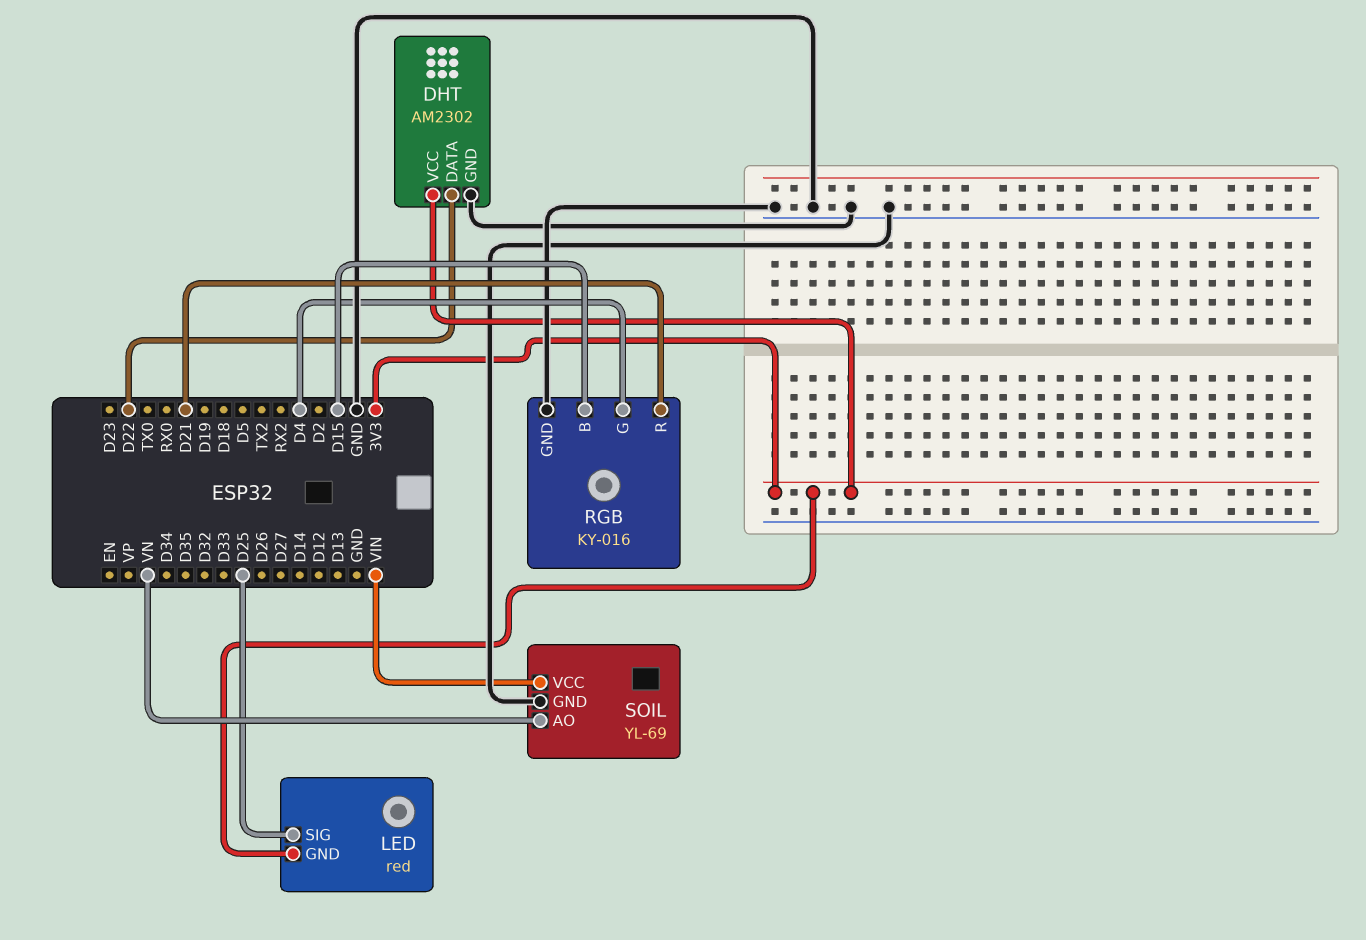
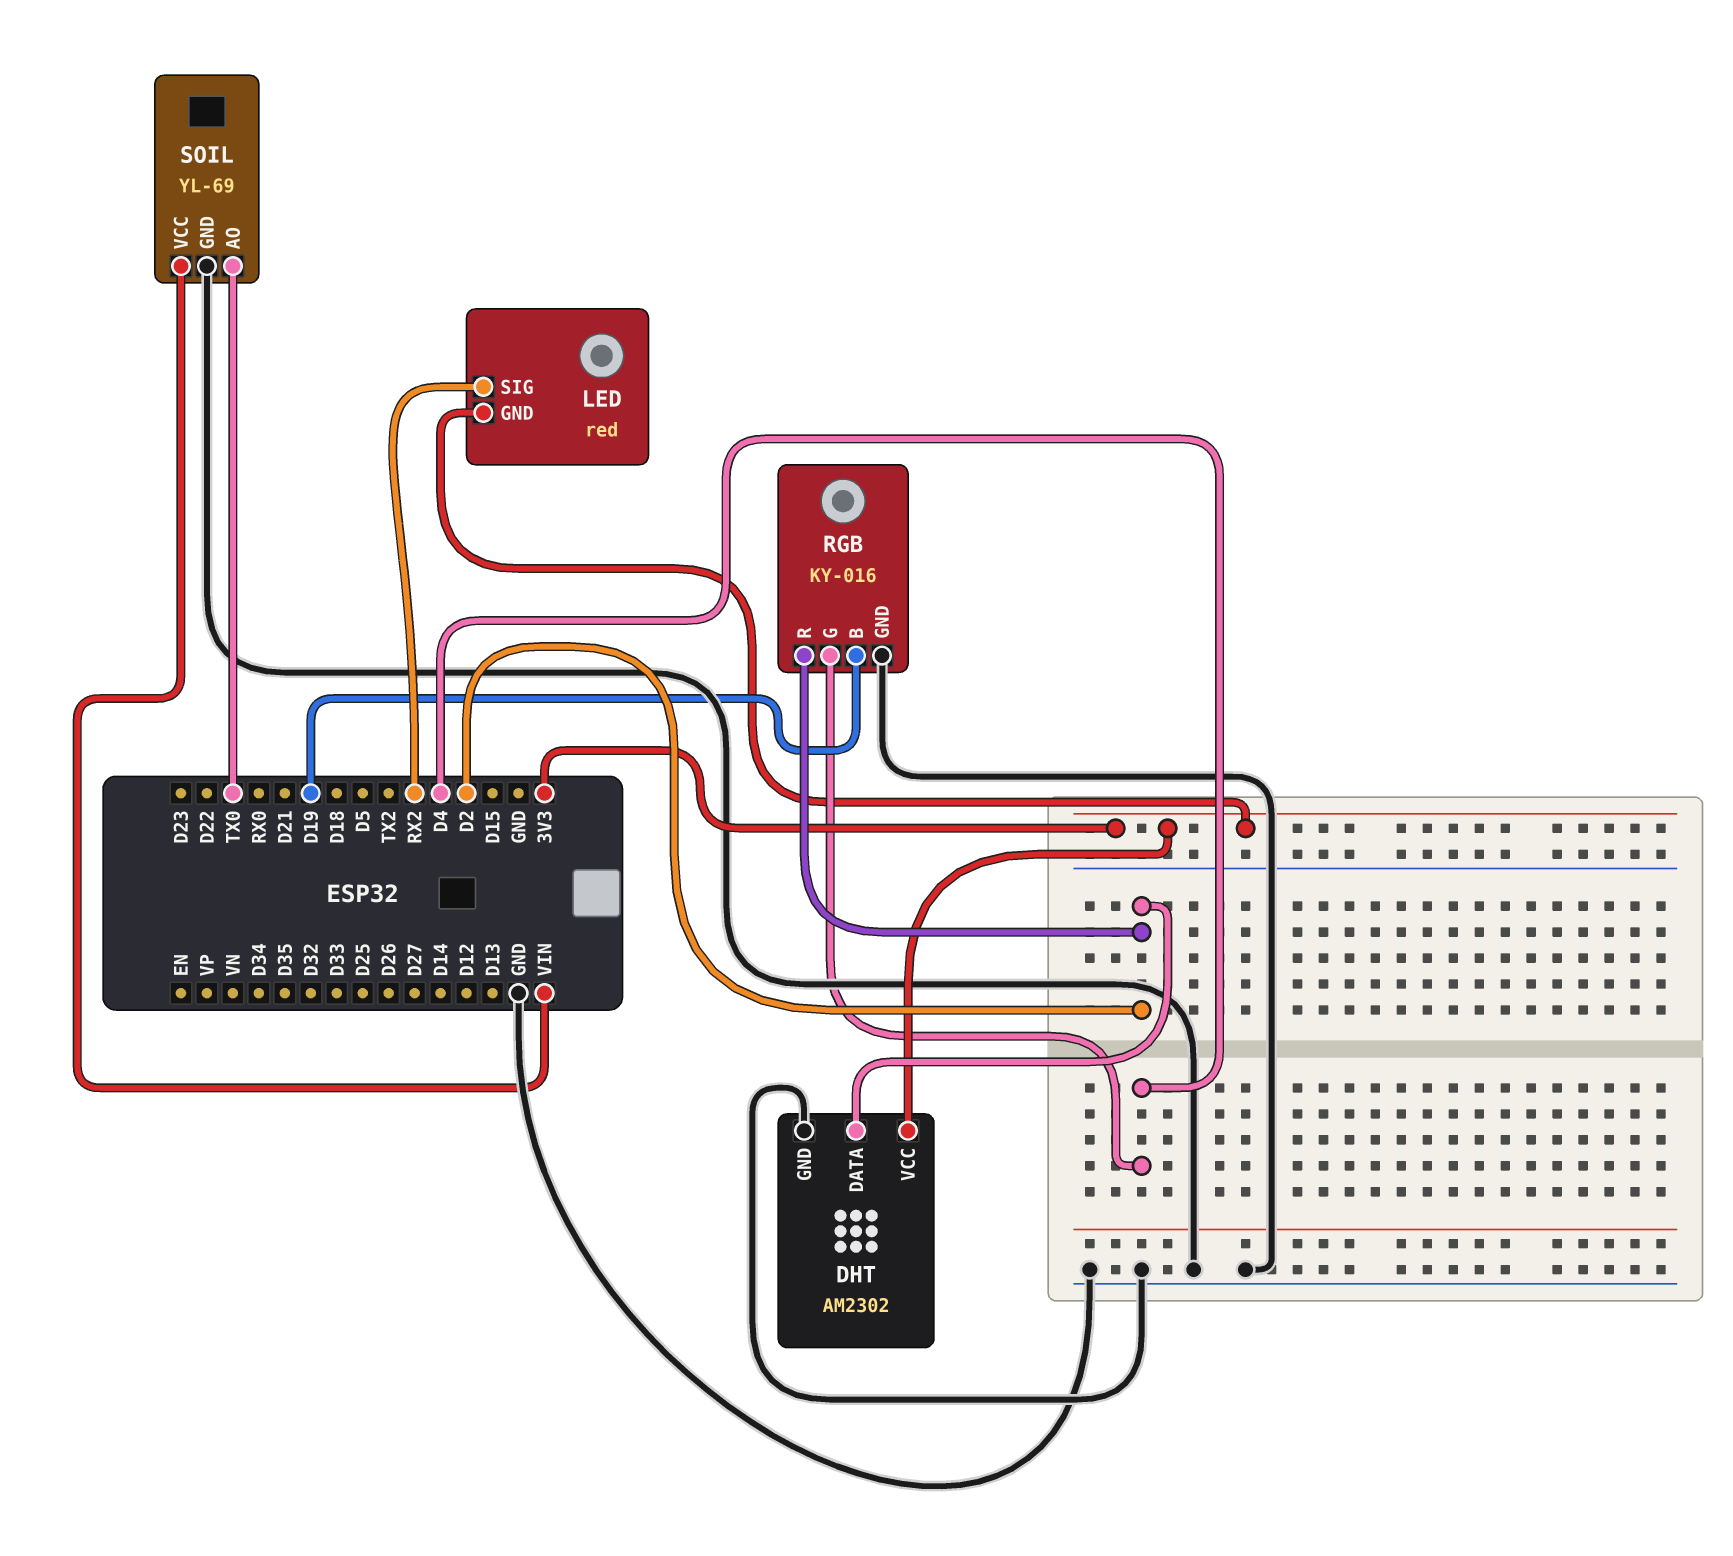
DHT pin DATA: D22 -> D2
LED pin SIG: D25 -> RX2
RGB pin B: D15 -> D19
RGB pin R: D21 -> D2
SOIL pin AO: VN -> TX0

